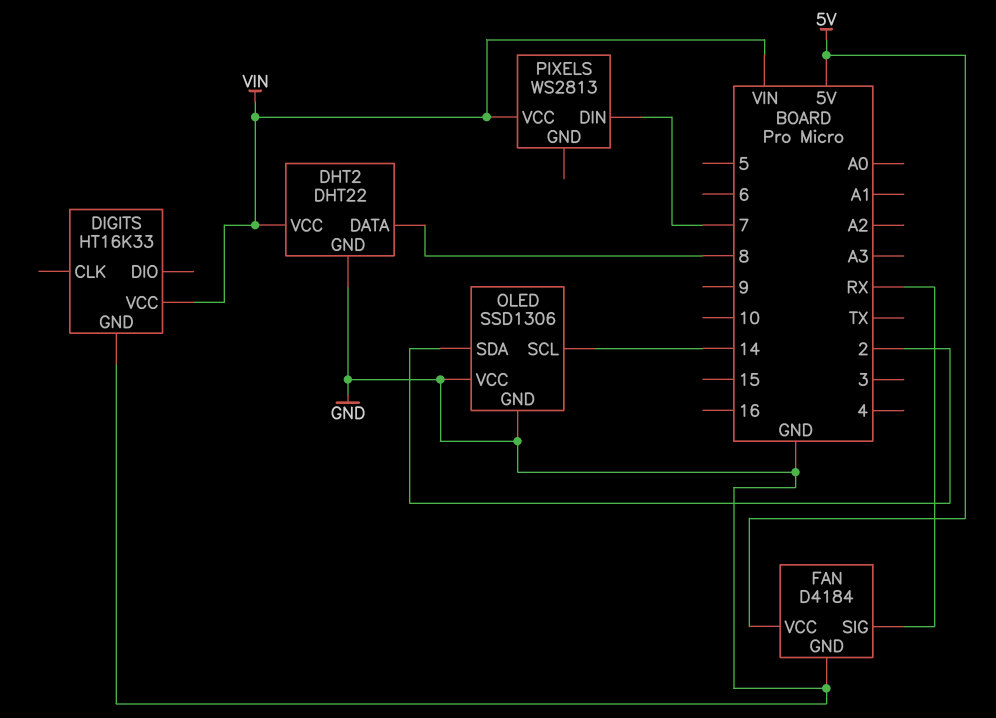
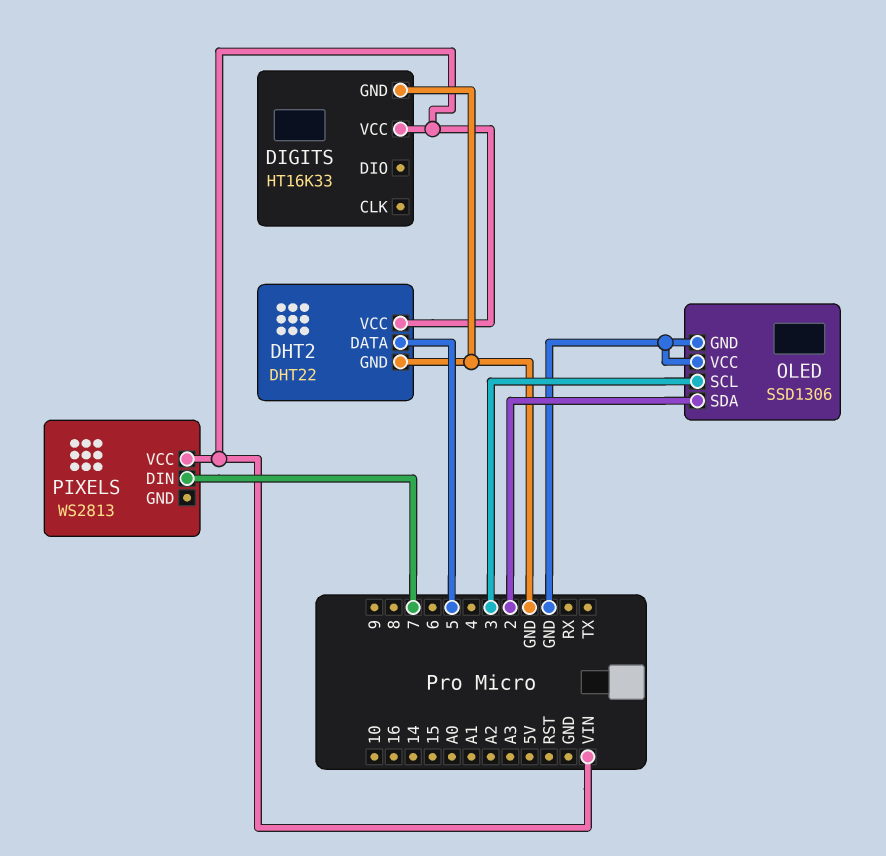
DHT2 pin DATA: 8 -> 5
FAN: D4184 -> none
FAN pin GND: GND -> none
FAN pin SIG: RX -> none
FAN pin VCC: 5V -> none
OLED pin SCL: 14 -> 3

